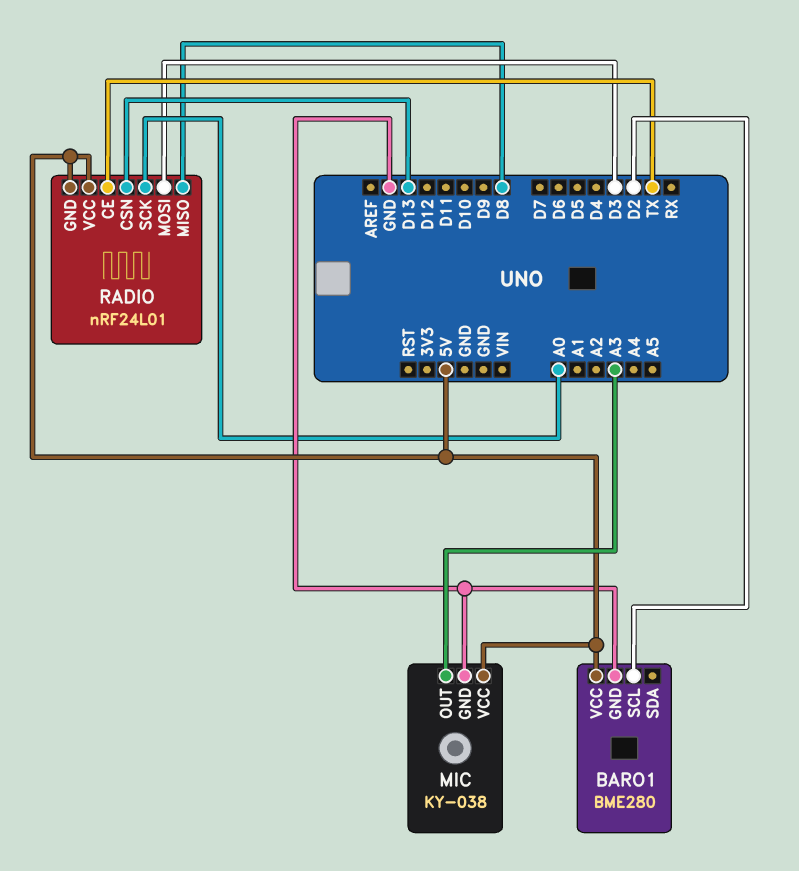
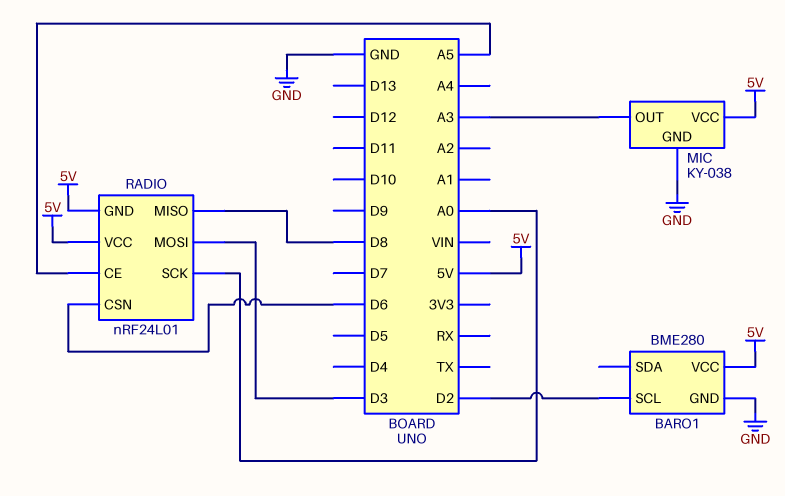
RADIO pin CE: TX -> A5
RADIO pin CSN: D13 -> D6

